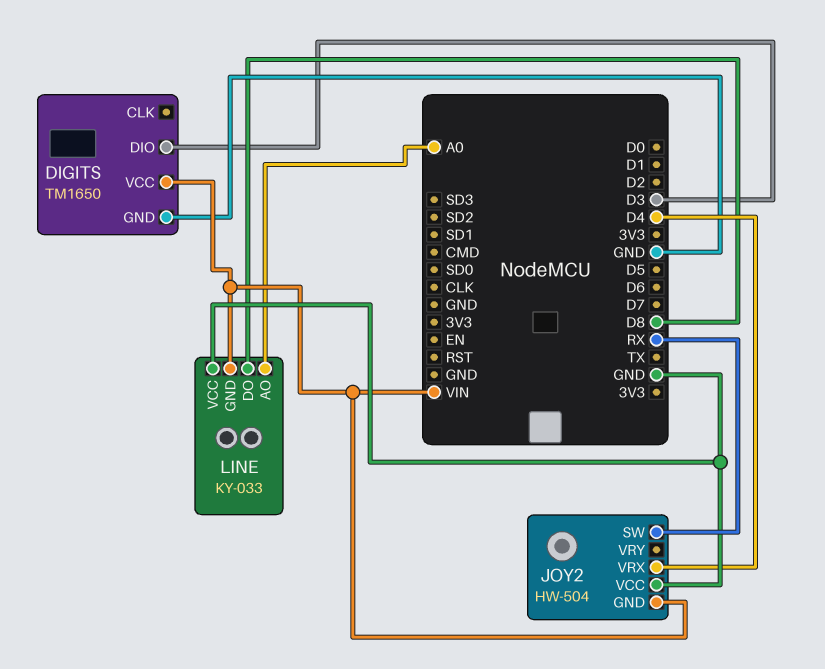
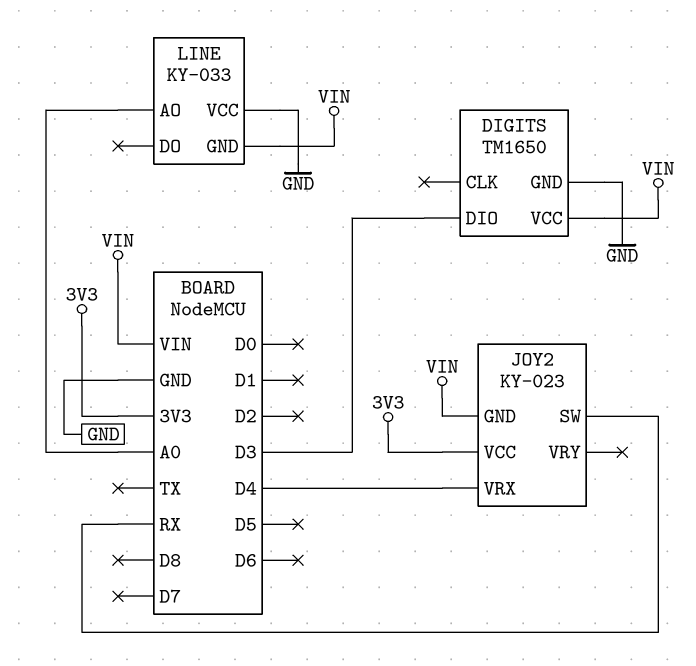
JOY2: HW-504 -> KY-023
JOY2 pin VCC: GND -> 3V3
LINE pin DO: D8 -> none

